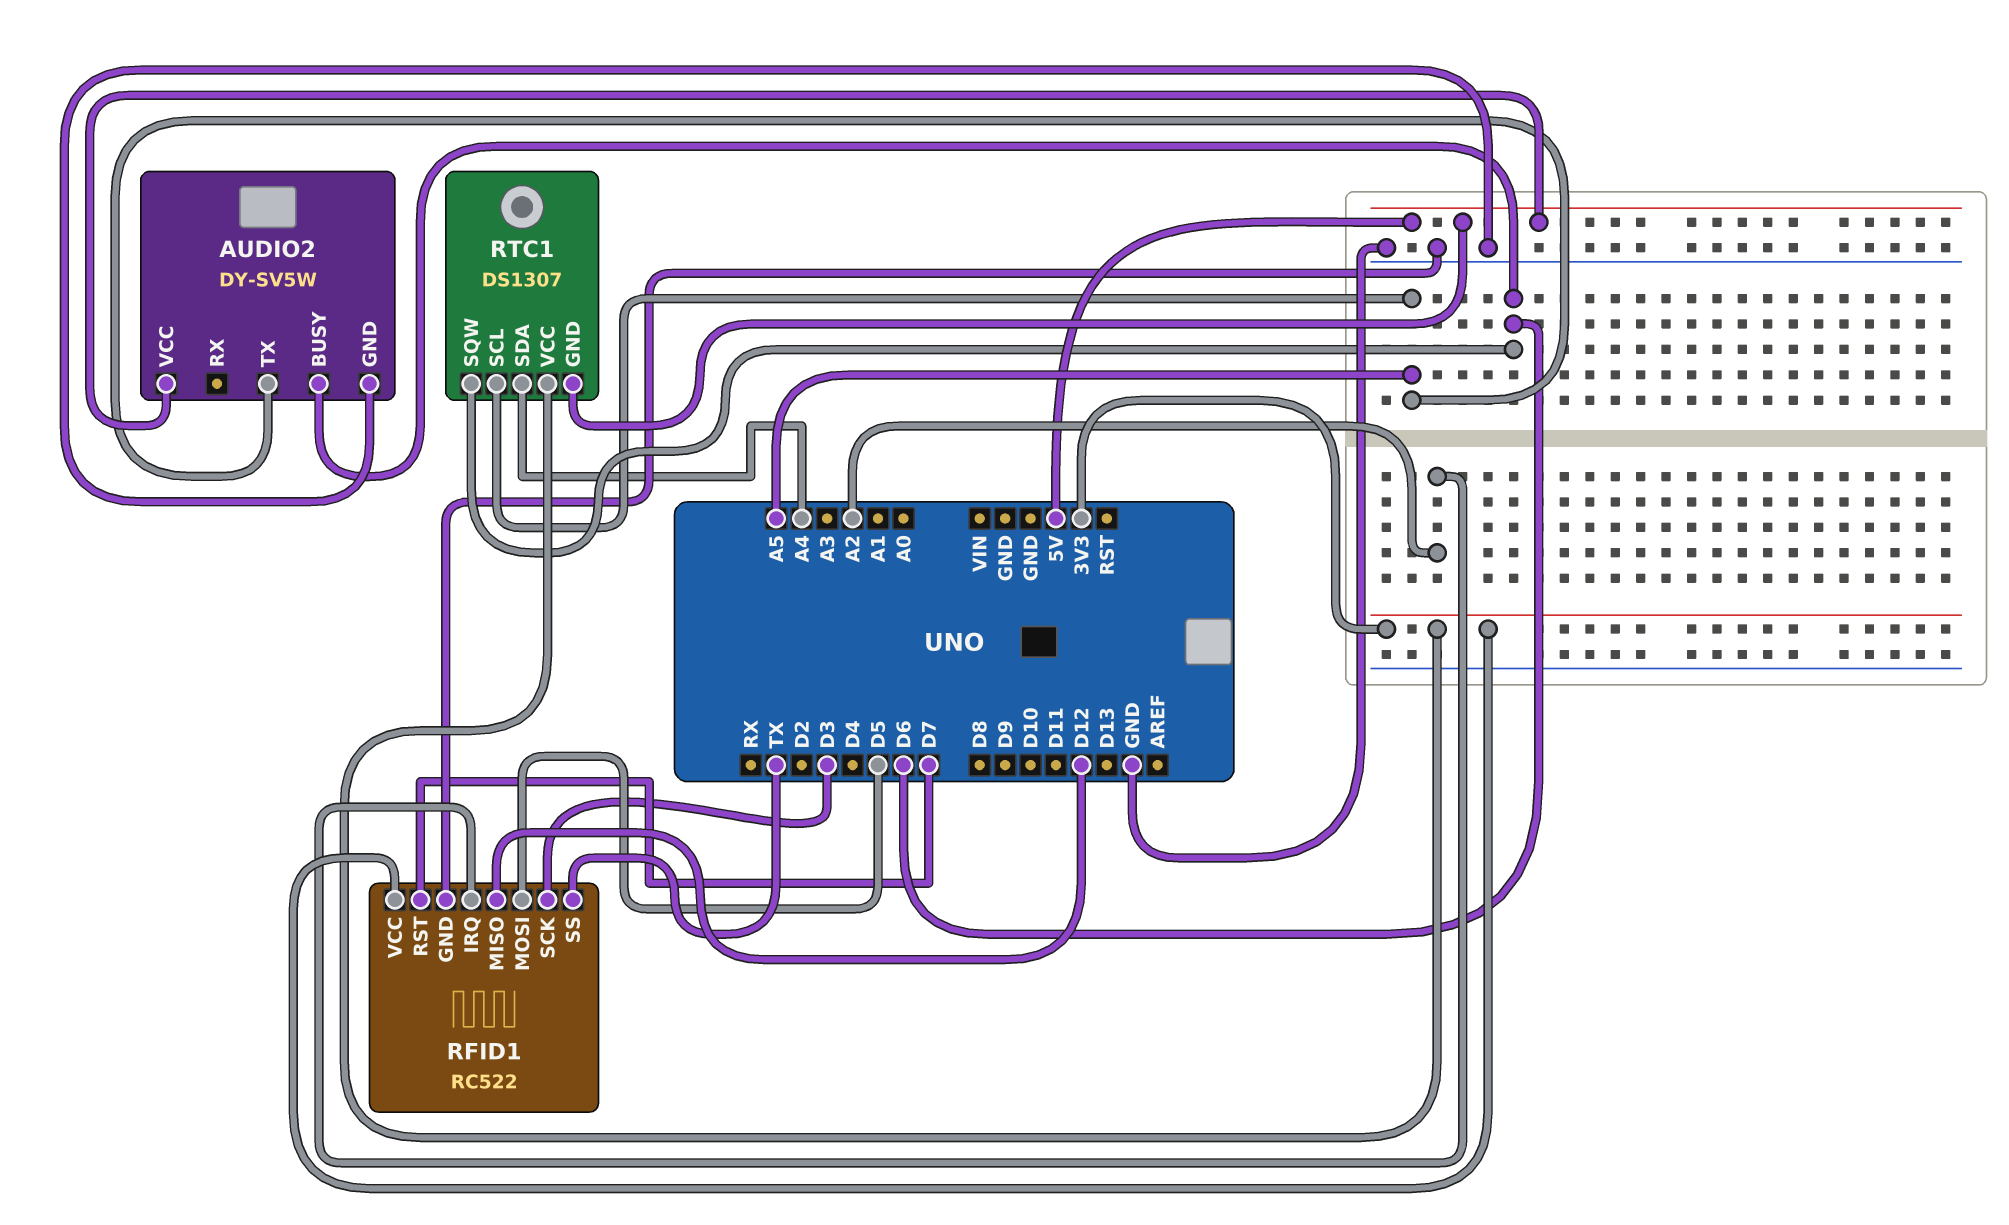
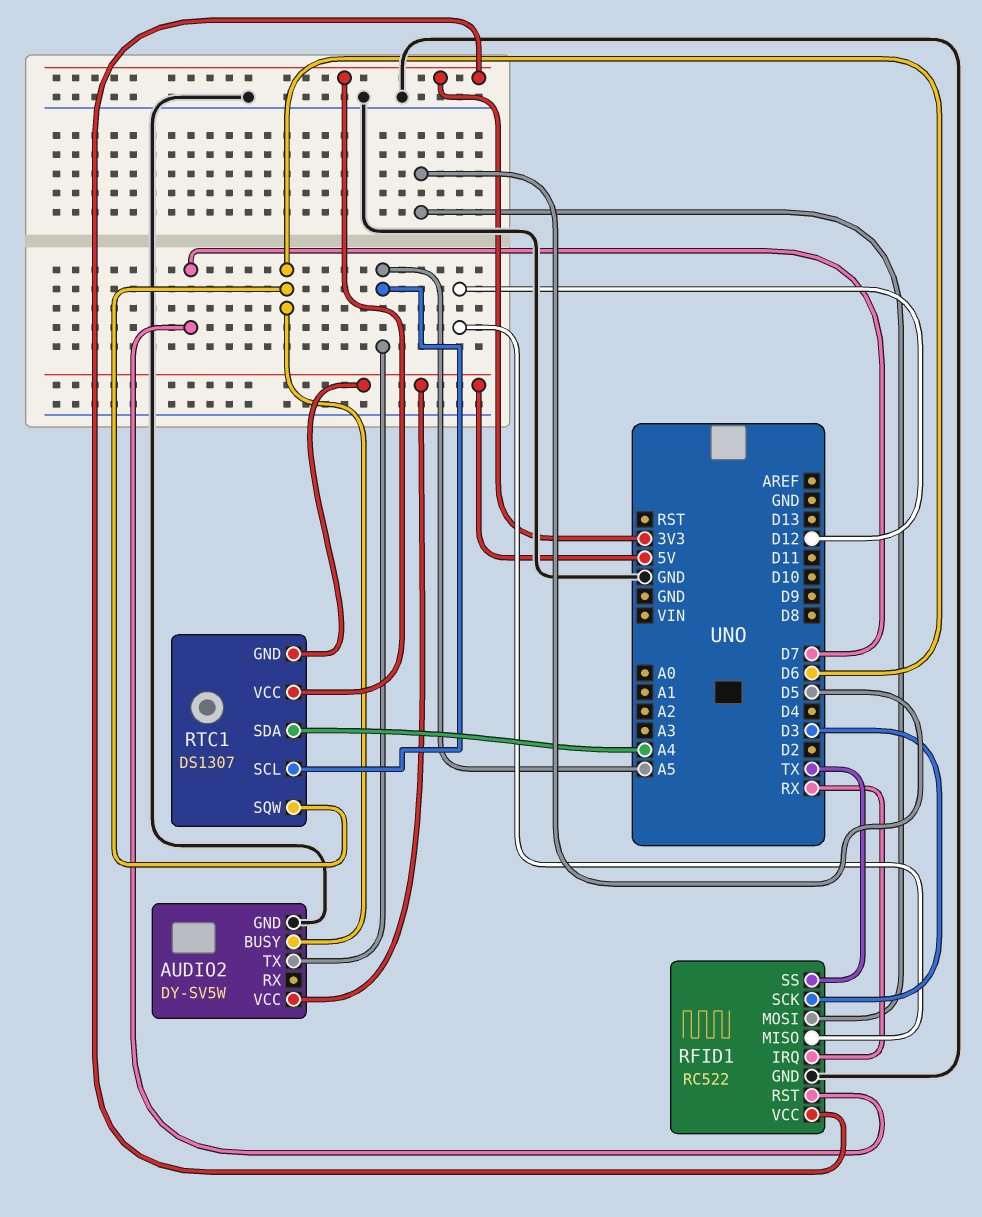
RFID1 pin IRQ: A2 -> RX

